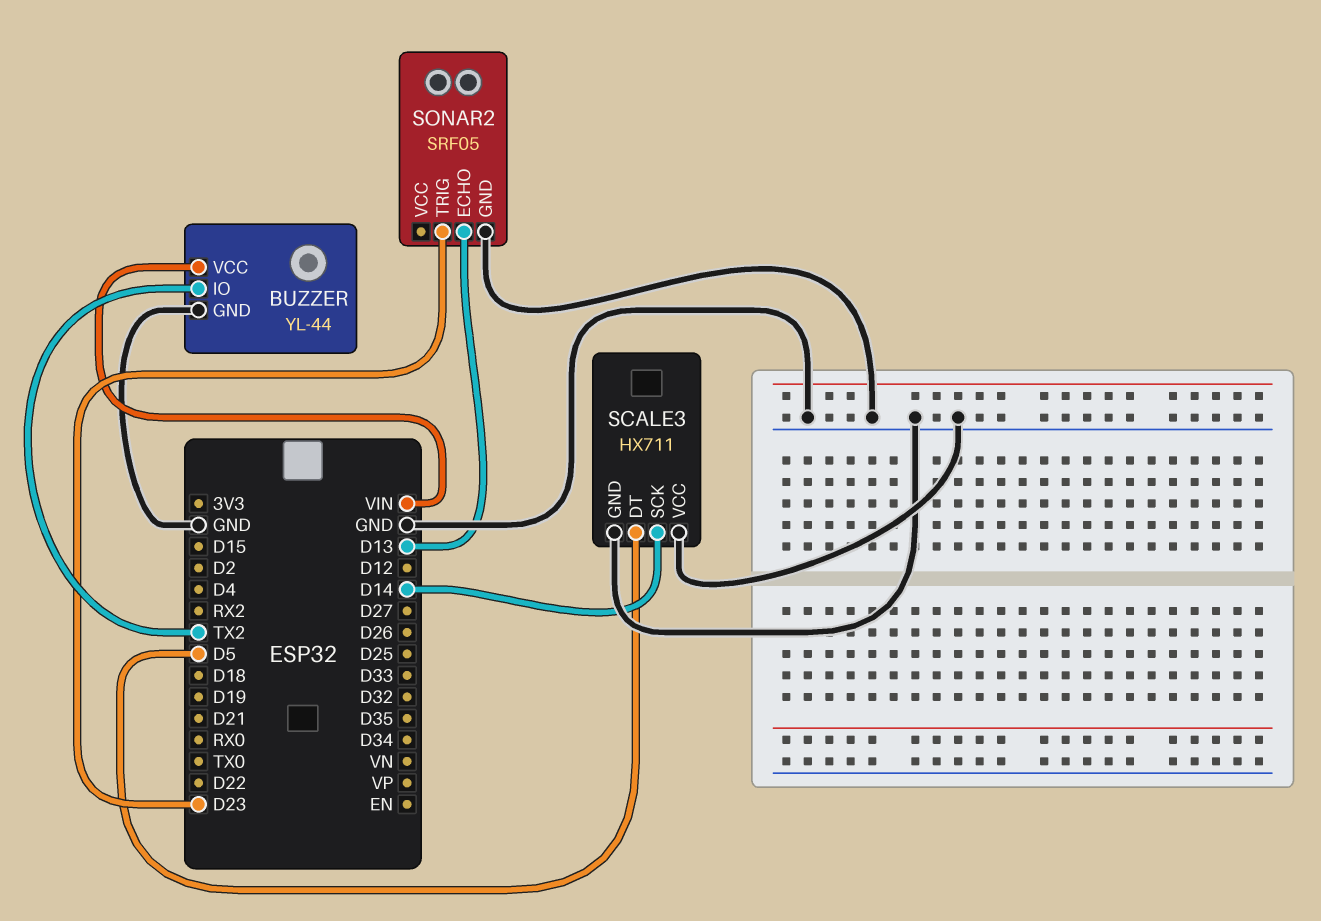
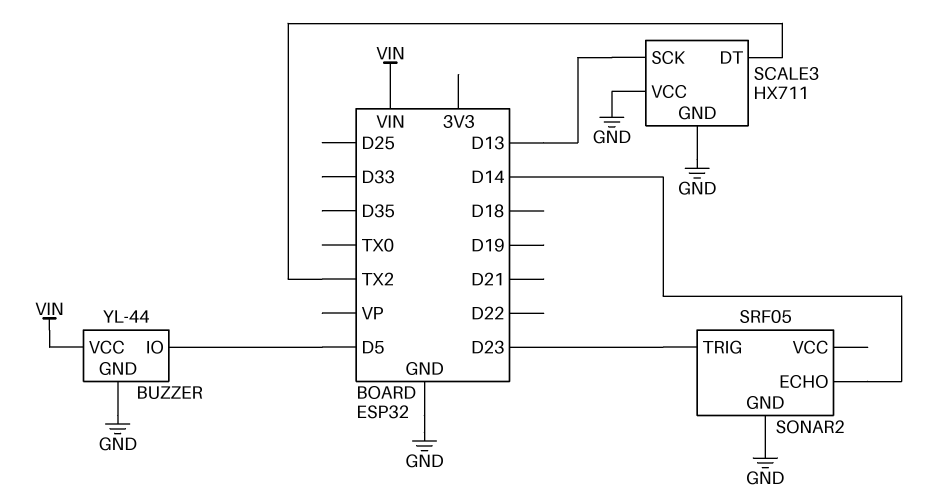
BUZZER pin IO: TX2 -> D5
SCALE3 pin DT: D5 -> TX2
SCALE3 pin SCK: D14 -> D13
SONAR2 pin ECHO: D13 -> D14

